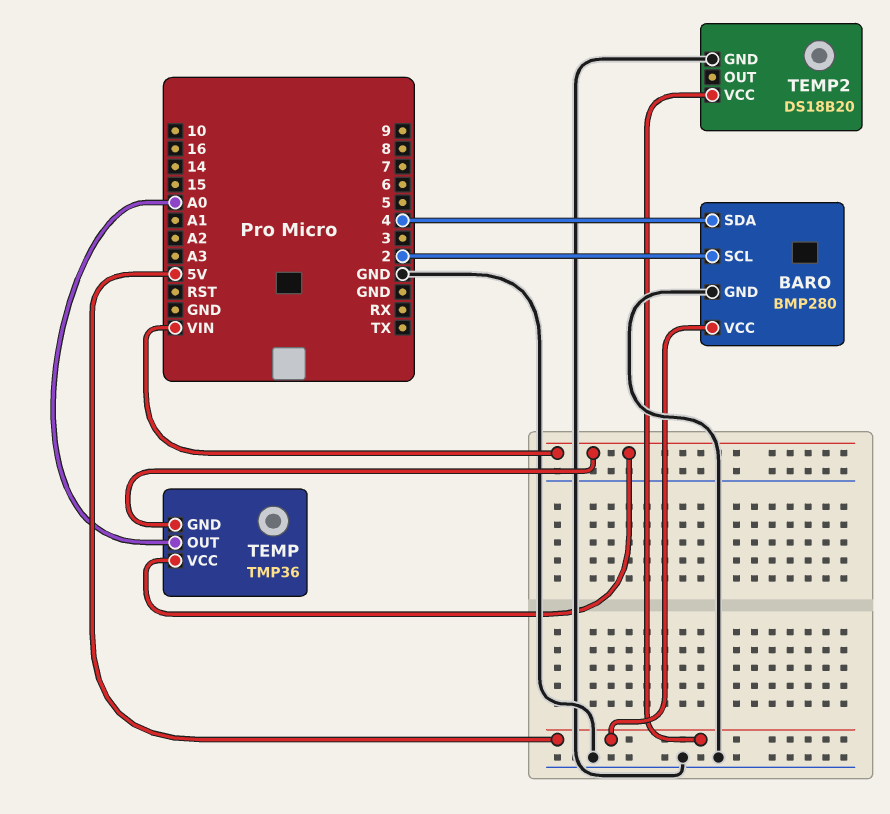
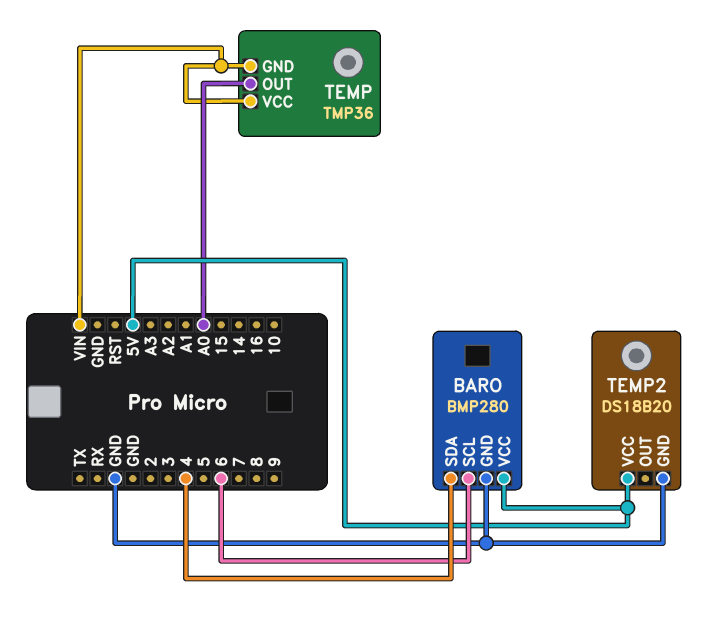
BARO pin SCL: 2 -> 6

